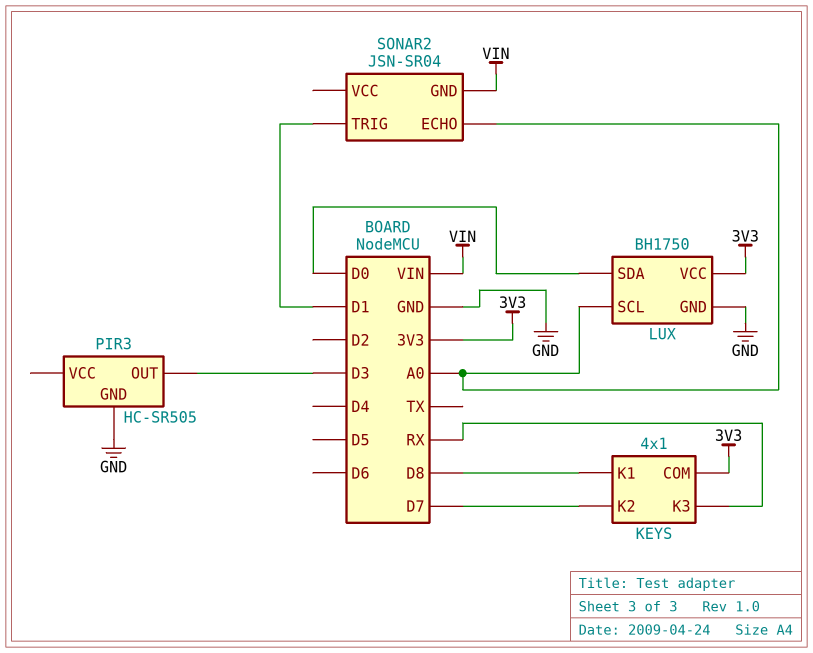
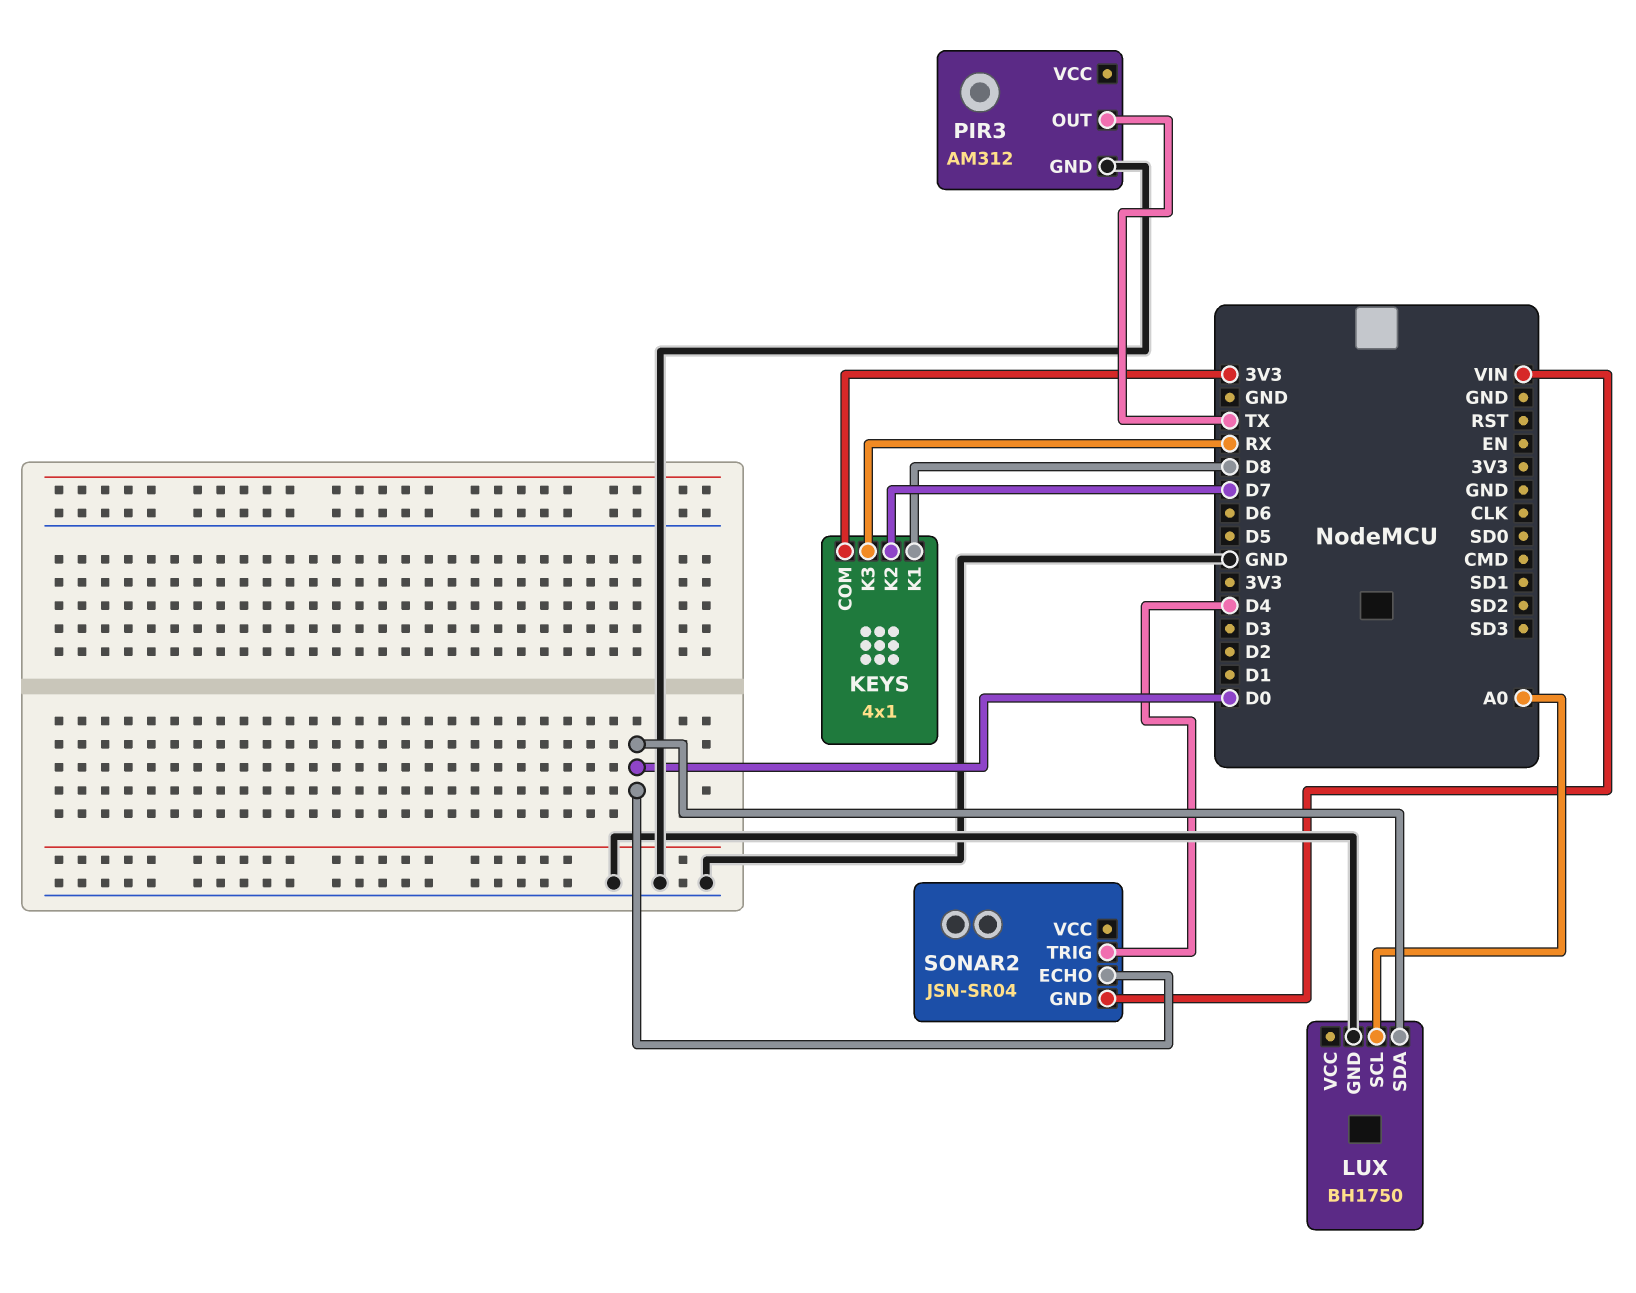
LUX pin VCC: 3V3 -> none
PIR3: HC-SR505 -> AM312
PIR3 pin OUT: D3 -> TX
SONAR2 pin ECHO: A0 -> D0
SONAR2 pin TRIG: D1 -> D4

